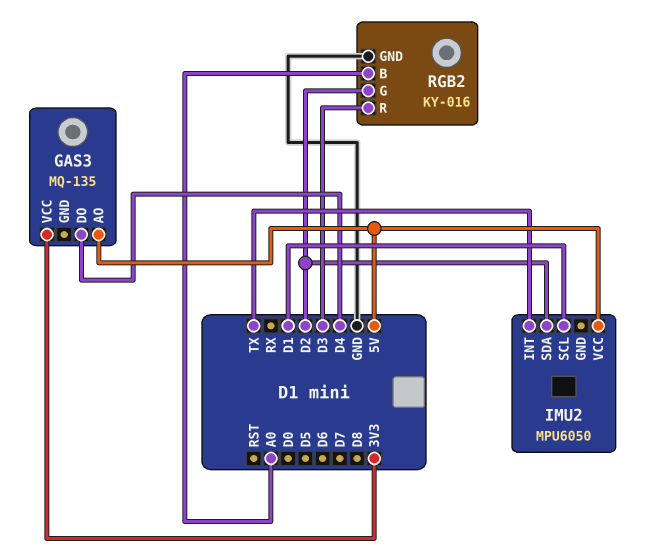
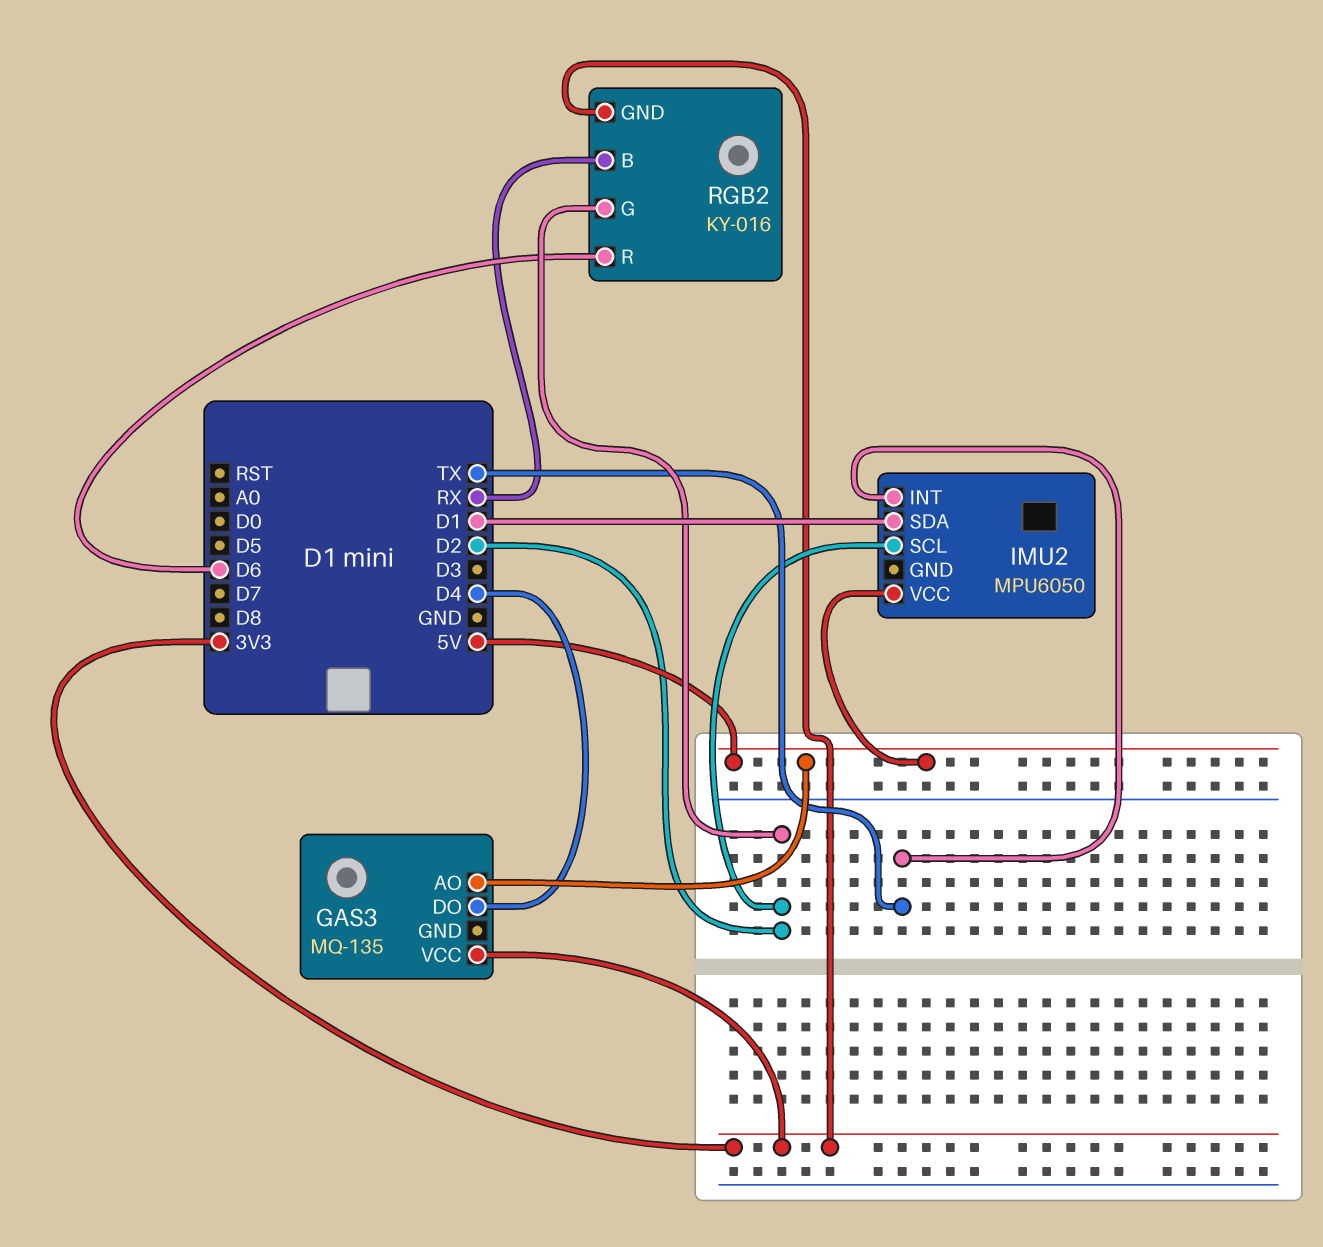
IMU2 pin SCL: D1 -> D2
IMU2 pin SDA: D2 -> D1
RGB2 pin B: A0 -> RX
RGB2 pin GND: GND -> 3V3
RGB2 pin R: D3 -> D6

